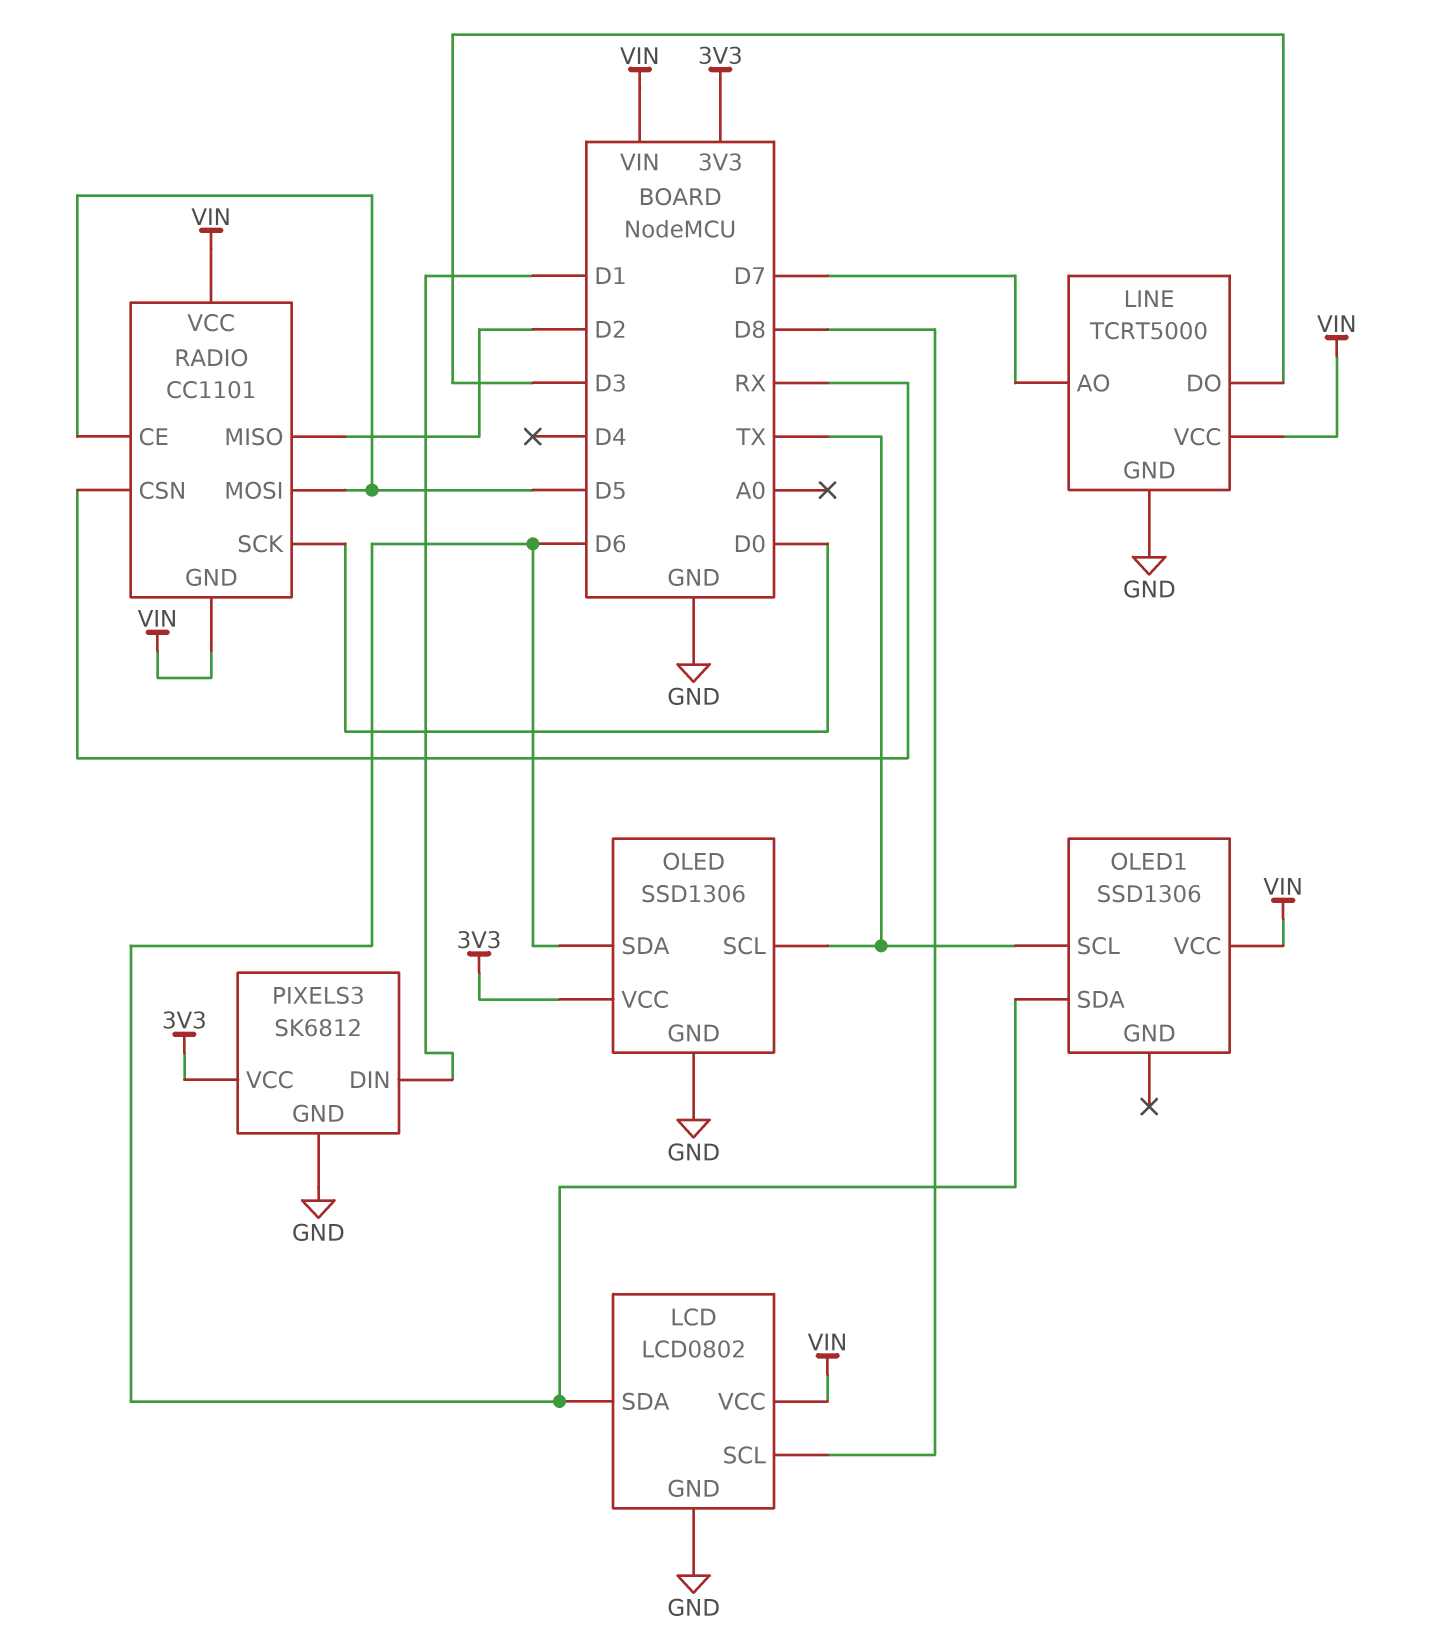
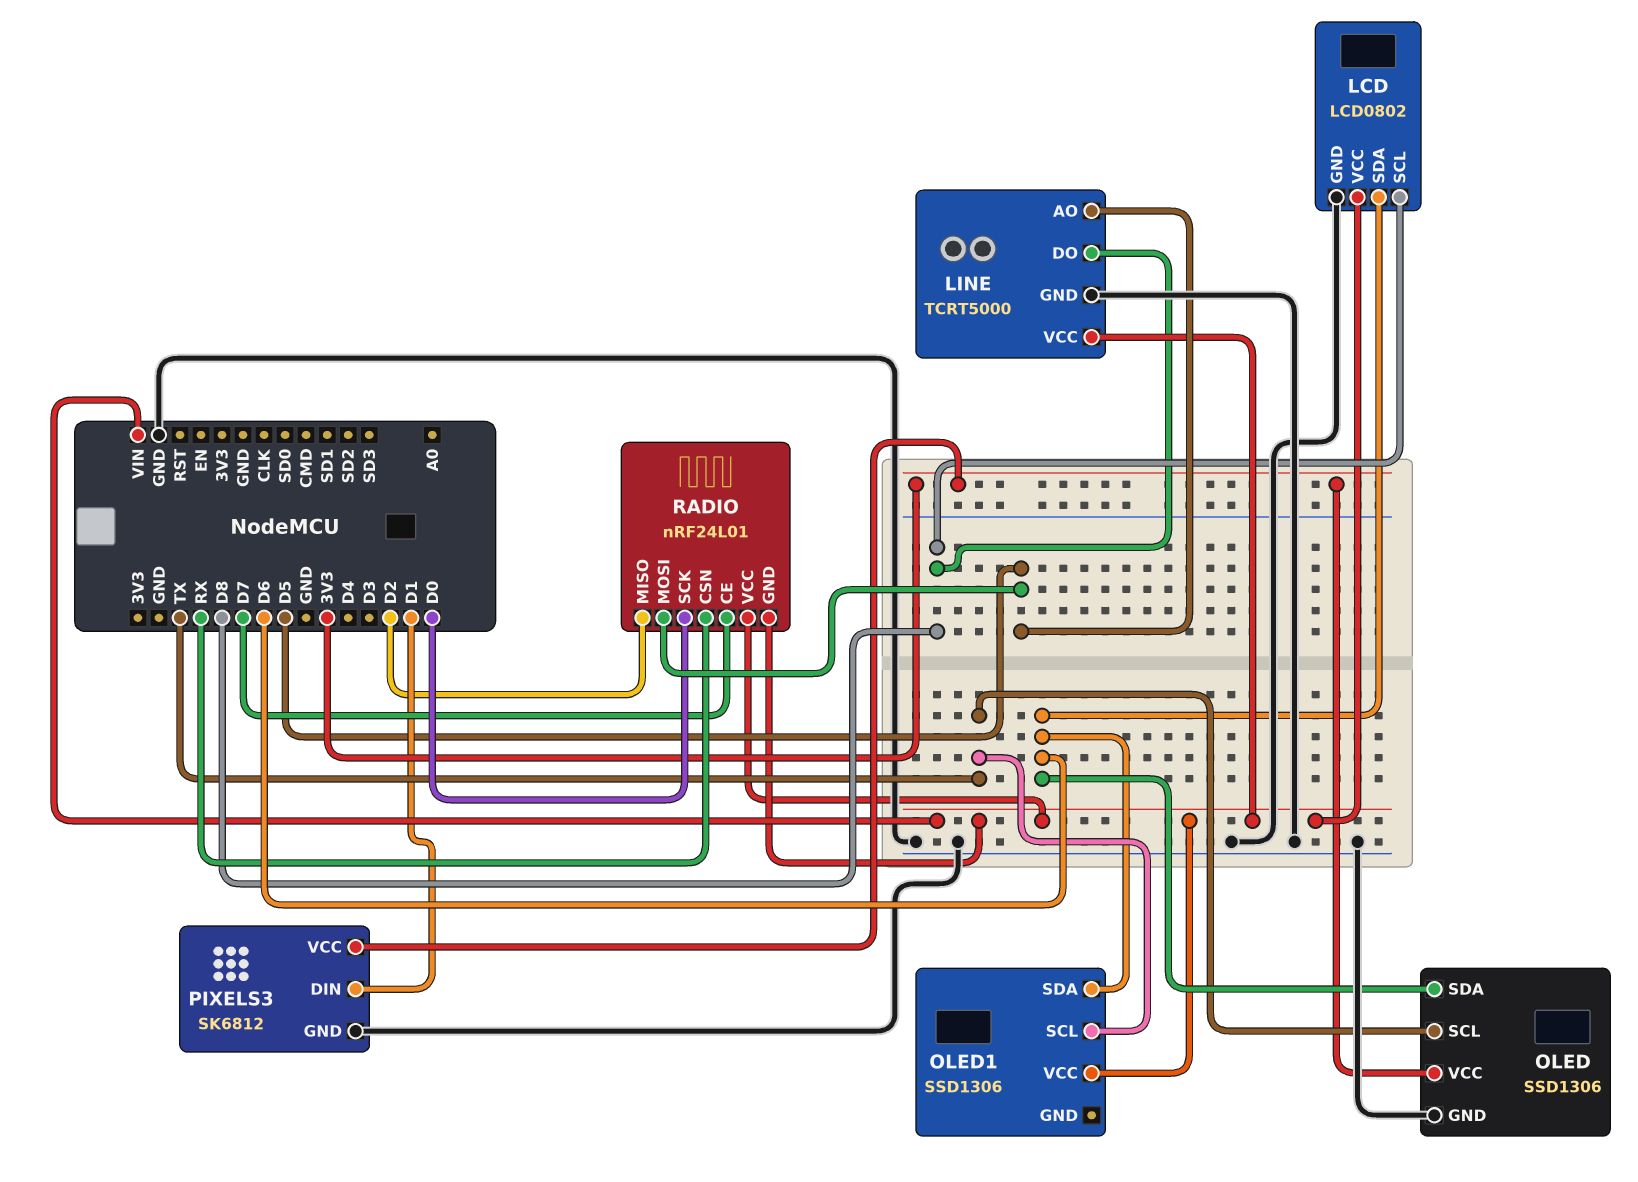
LINE pin AO: D7 -> D5
LINE pin DO: D3 -> D8
RADIO: CC1101 -> nRF24L01
RADIO pin CE: D5 -> D7

